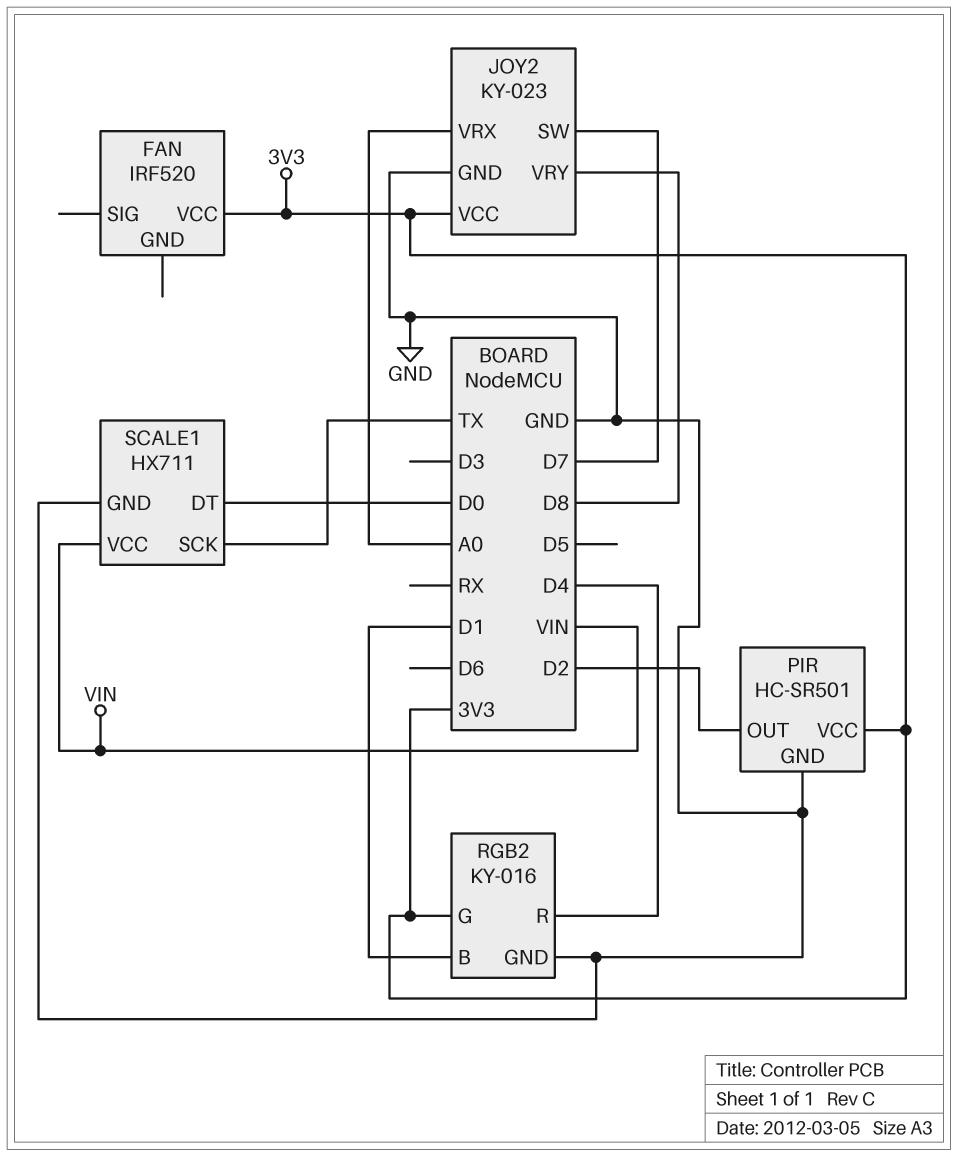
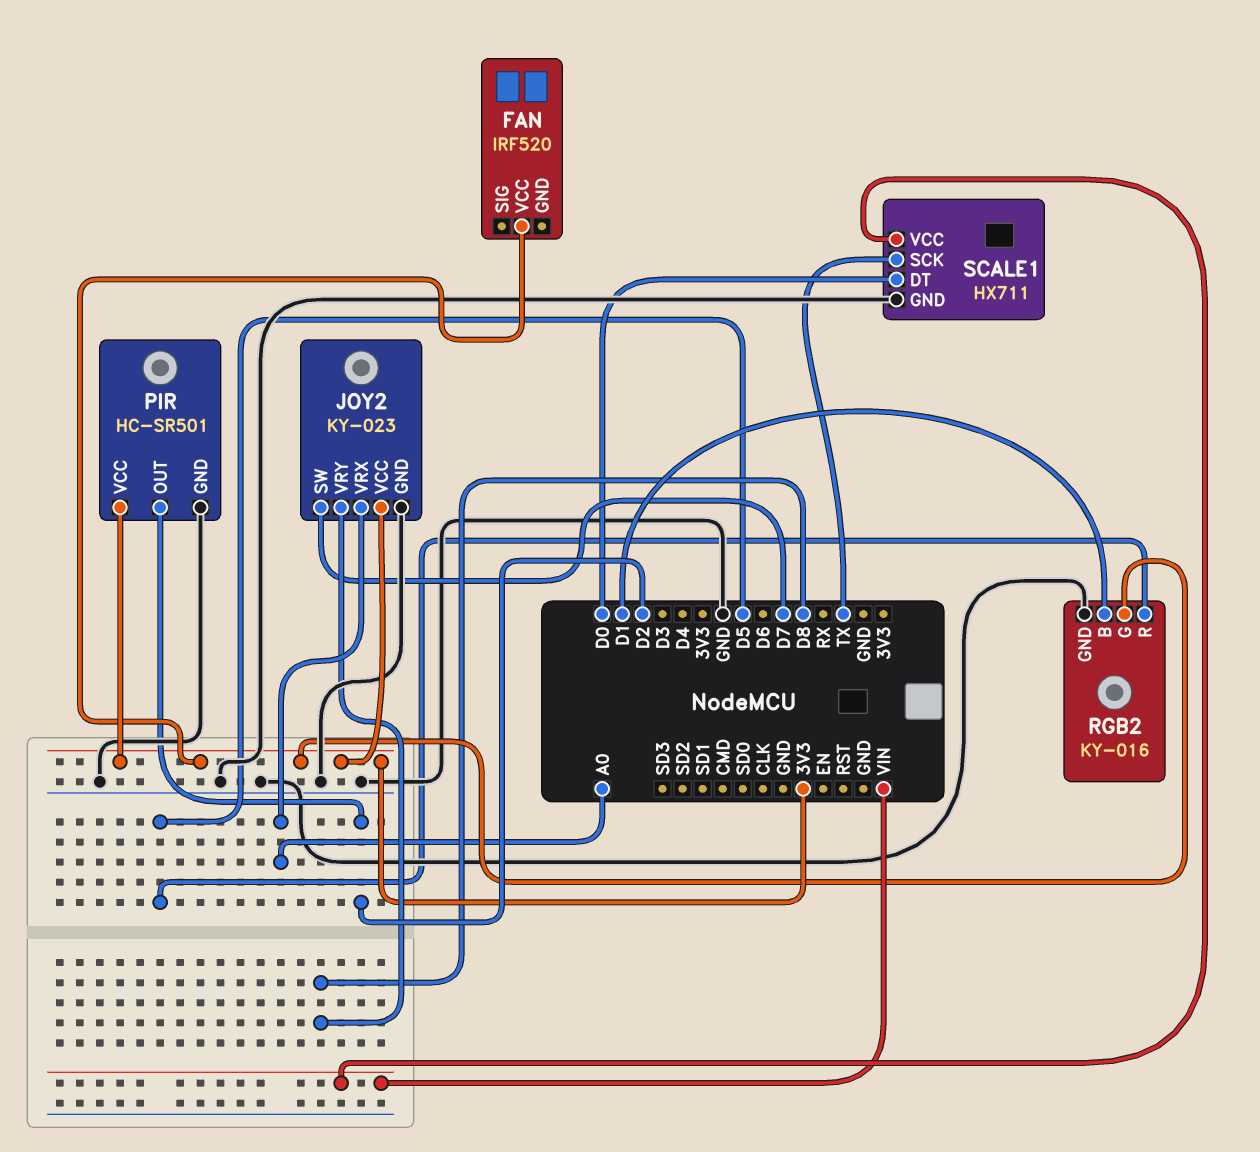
RGB2 pin R: D4 -> D5

